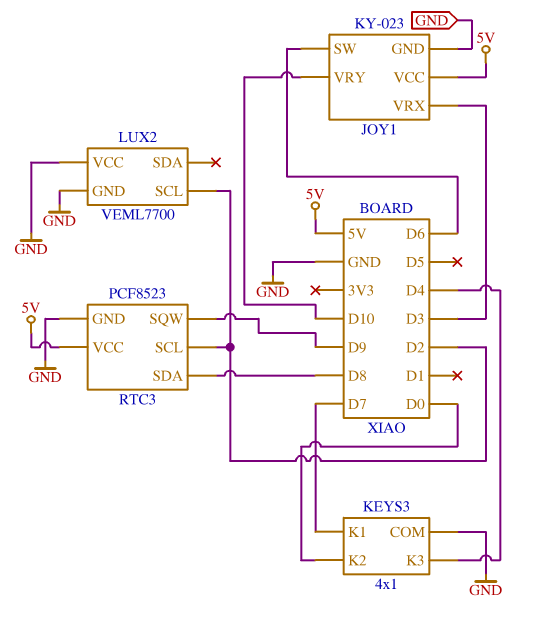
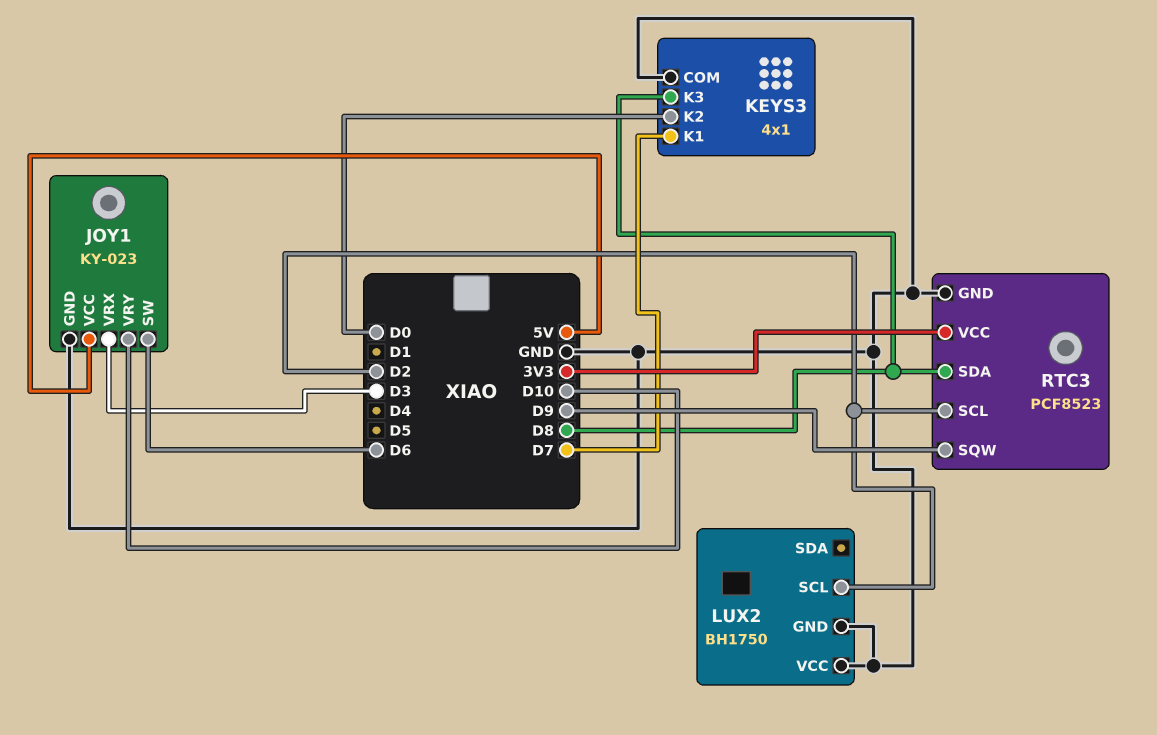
KEYS3 pin K3: D4 -> D8
LUX2: VEML7700 -> BH1750
RTC3 pin VCC: 5V -> 3V3

